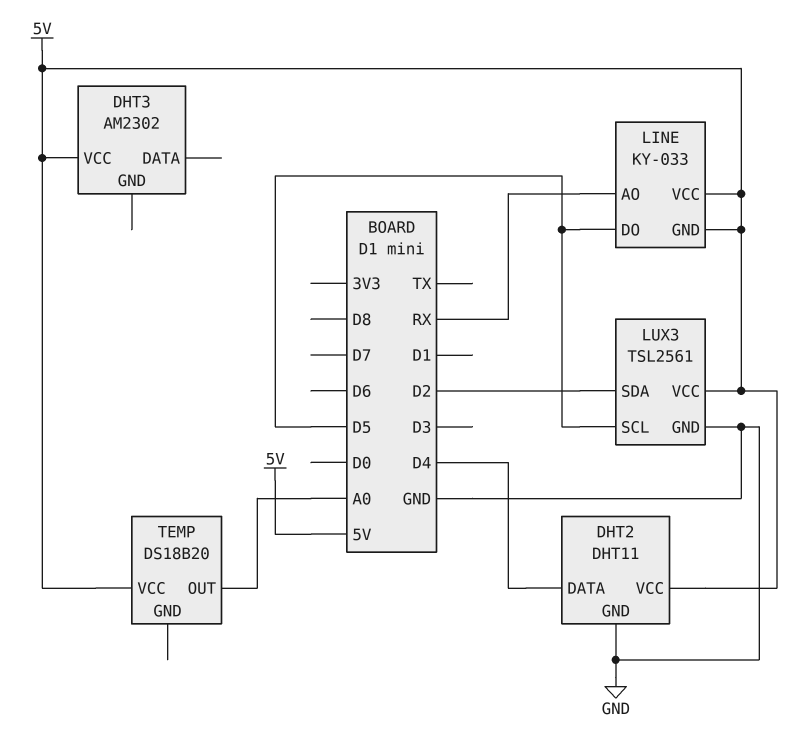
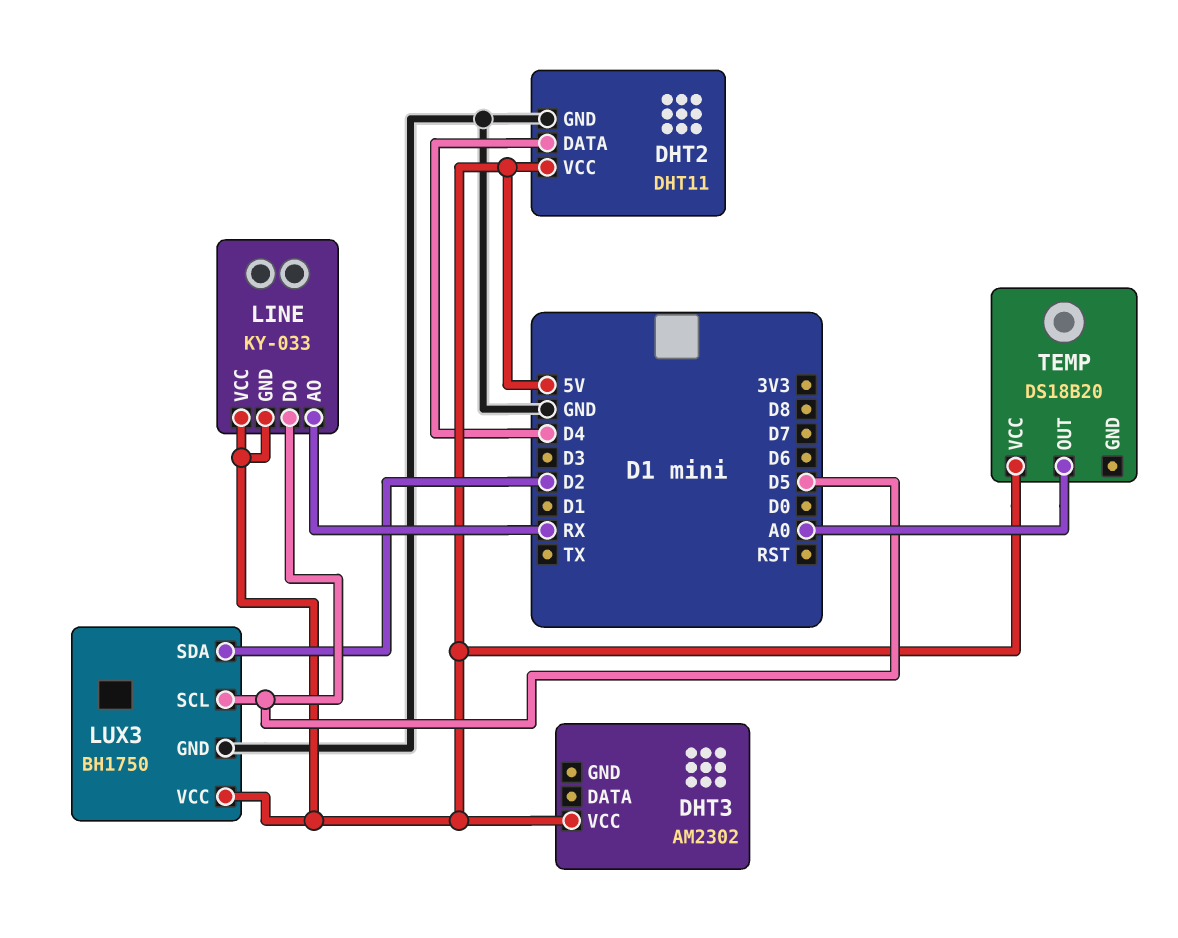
LUX3: TSL2561 -> BH1750

